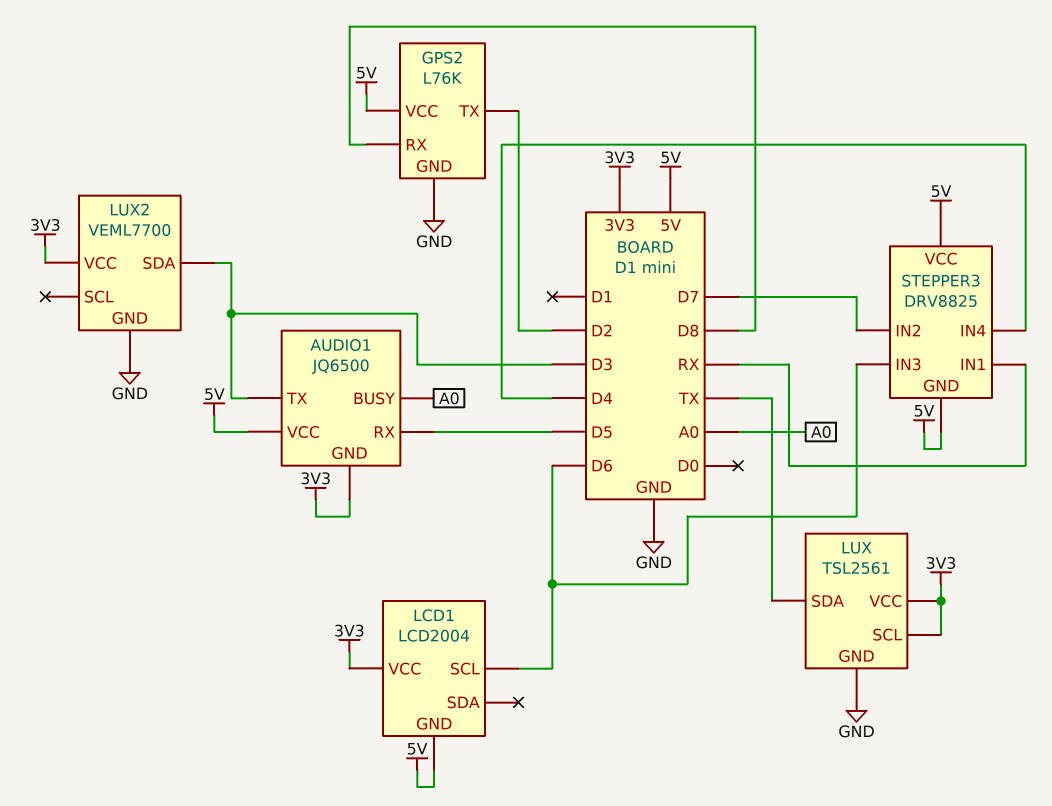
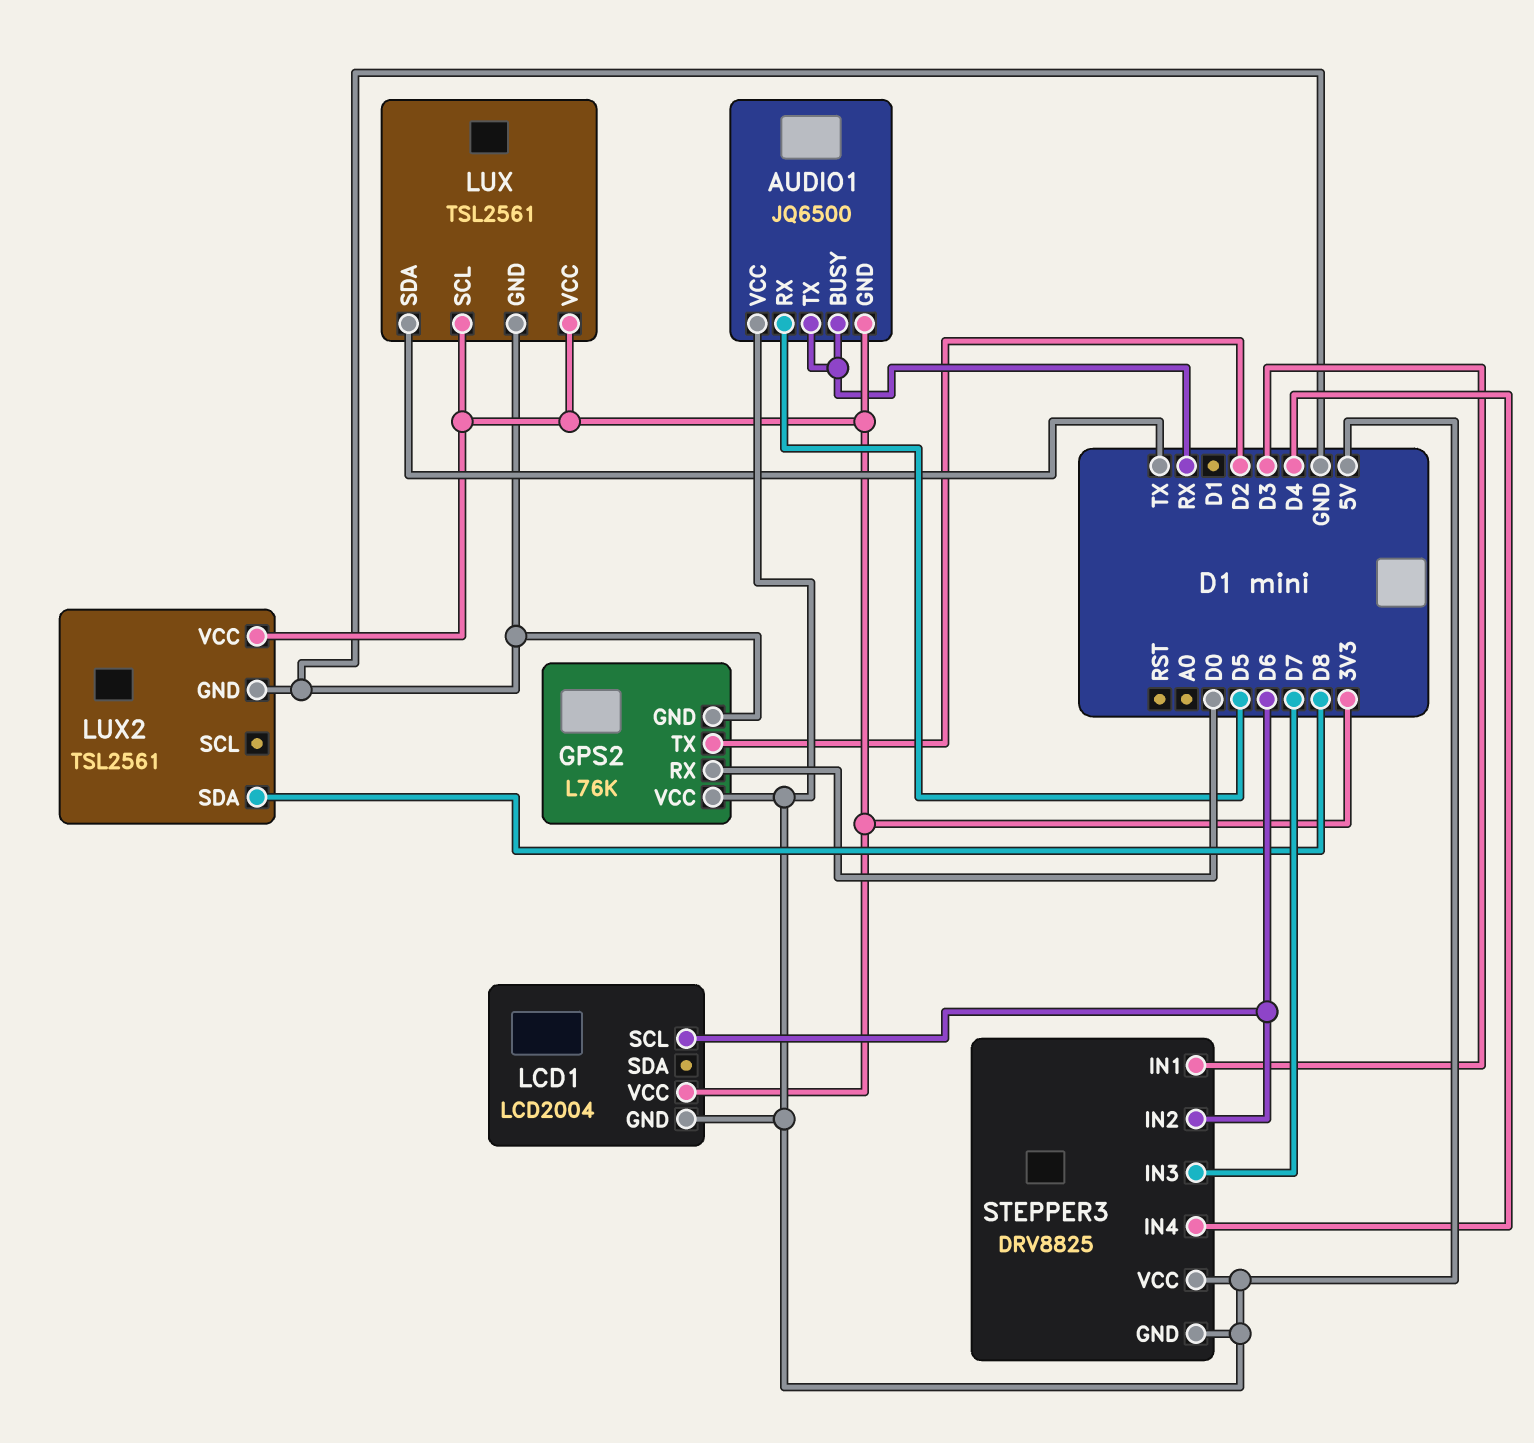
AUDIO1 pin BUSY: A0 -> RX
AUDIO1 pin TX: D3 -> RX
GPS2 pin RX: D8 -> D0
LUX2: VEML7700 -> TSL2561
LUX2 pin SDA: D3 -> D8
STEPPER3 pin IN1: RX -> D3
STEPPER3 pin IN2: D7 -> D6
STEPPER3 pin IN3: D6 -> D7

